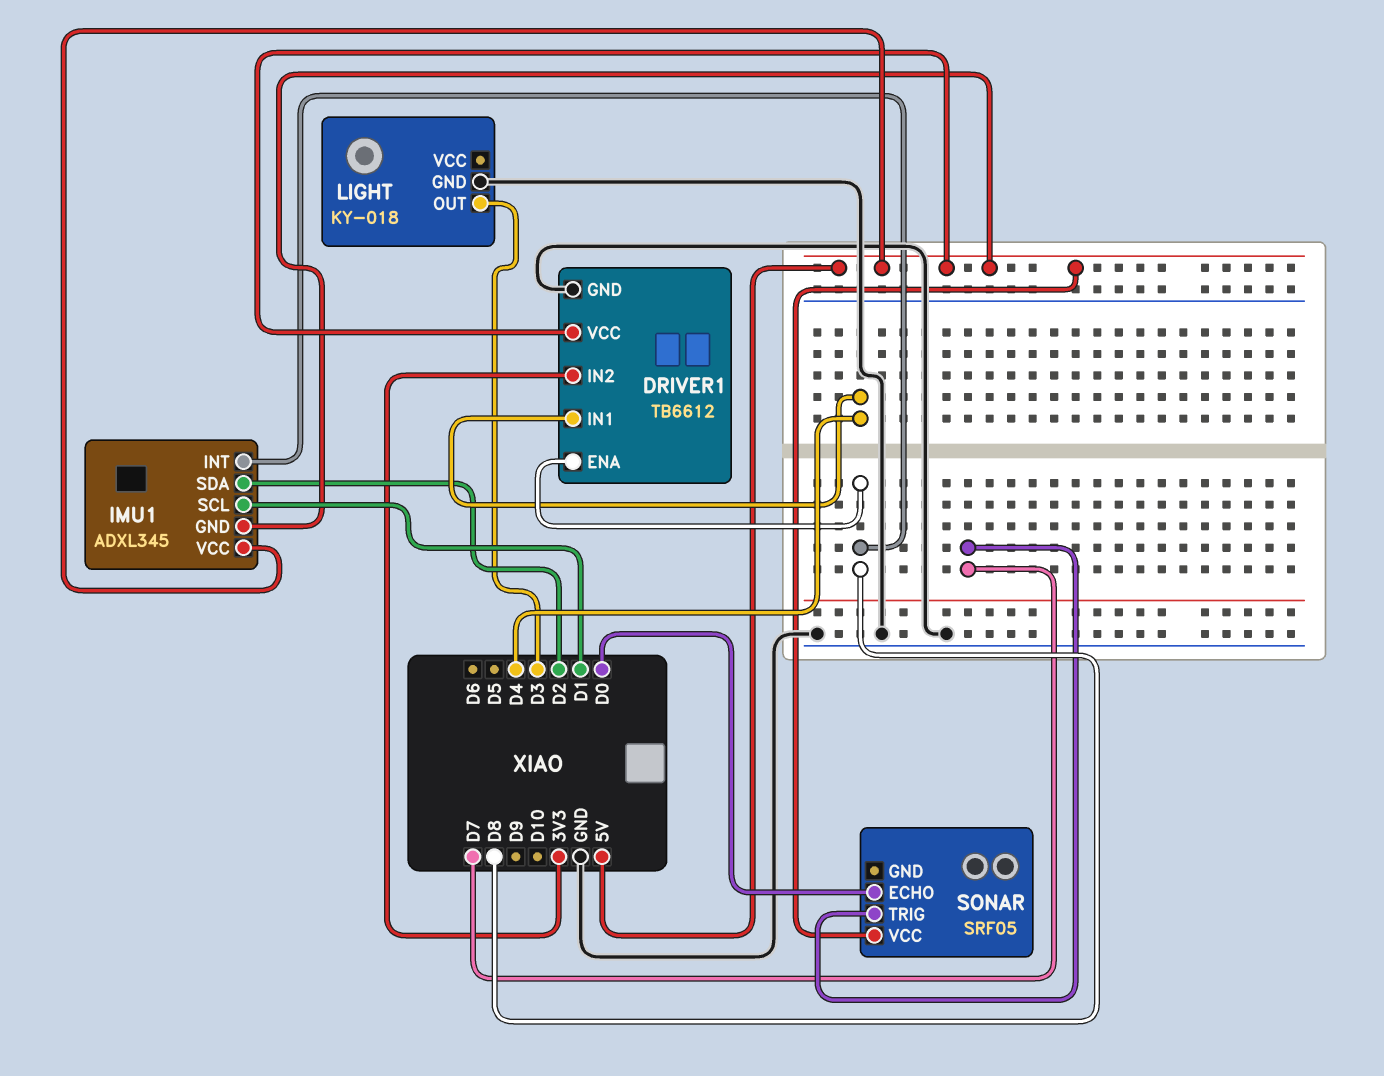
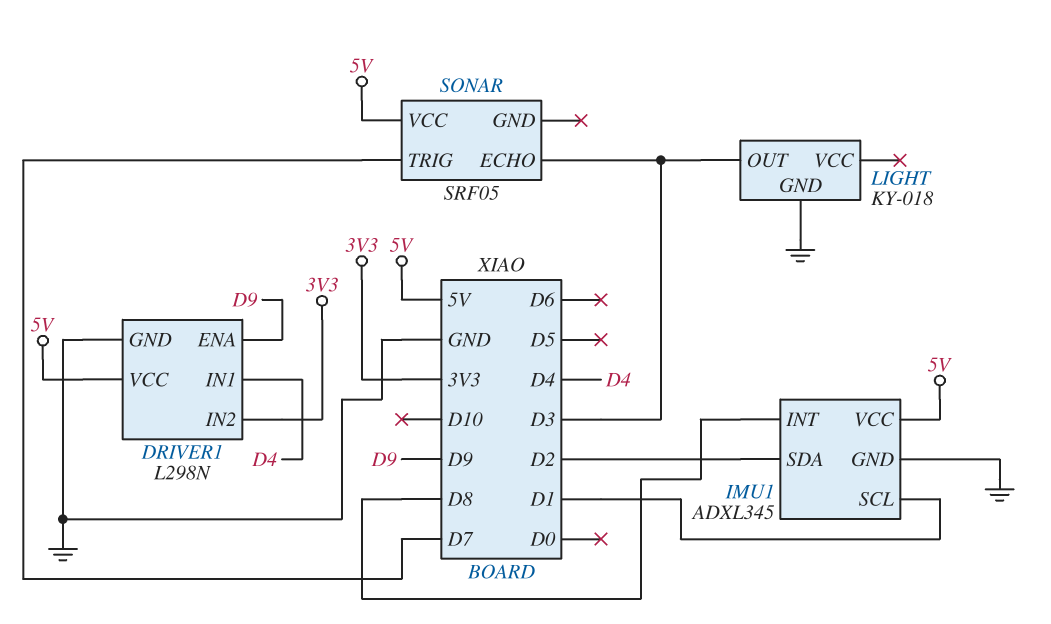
DRIVER1: TB6612 -> L298N
DRIVER1 pin ENA: D8 -> D9
IMU1 pin GND: 5V -> GND
SONAR pin ECHO: D0 -> D3

